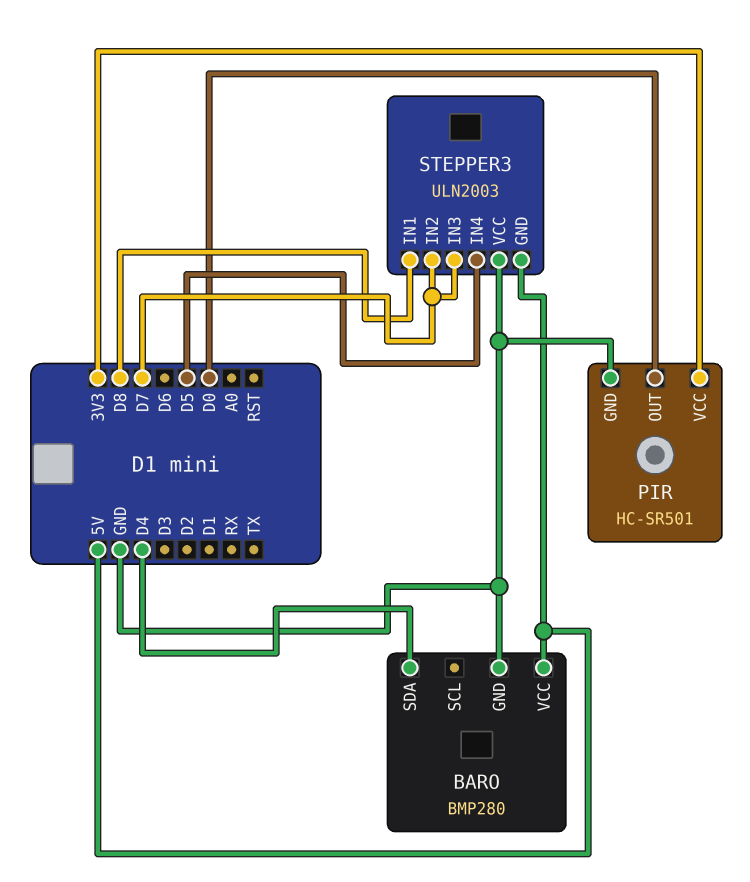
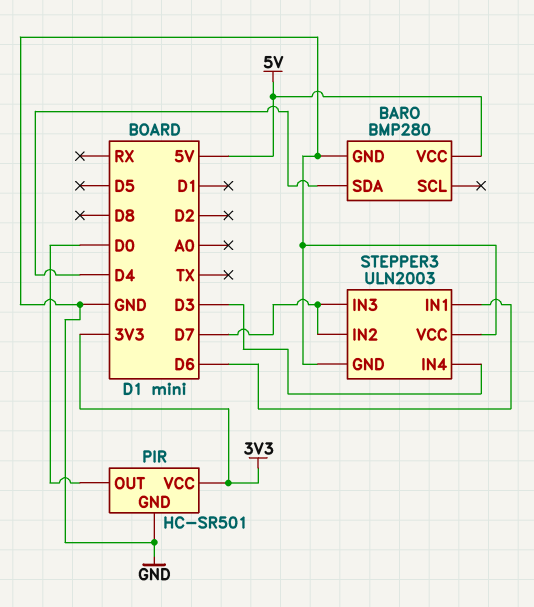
STEPPER3 pin GND: 5V -> GND
STEPPER3 pin IN1: D8 -> D6
STEPPER3 pin IN4: D5 -> D3

